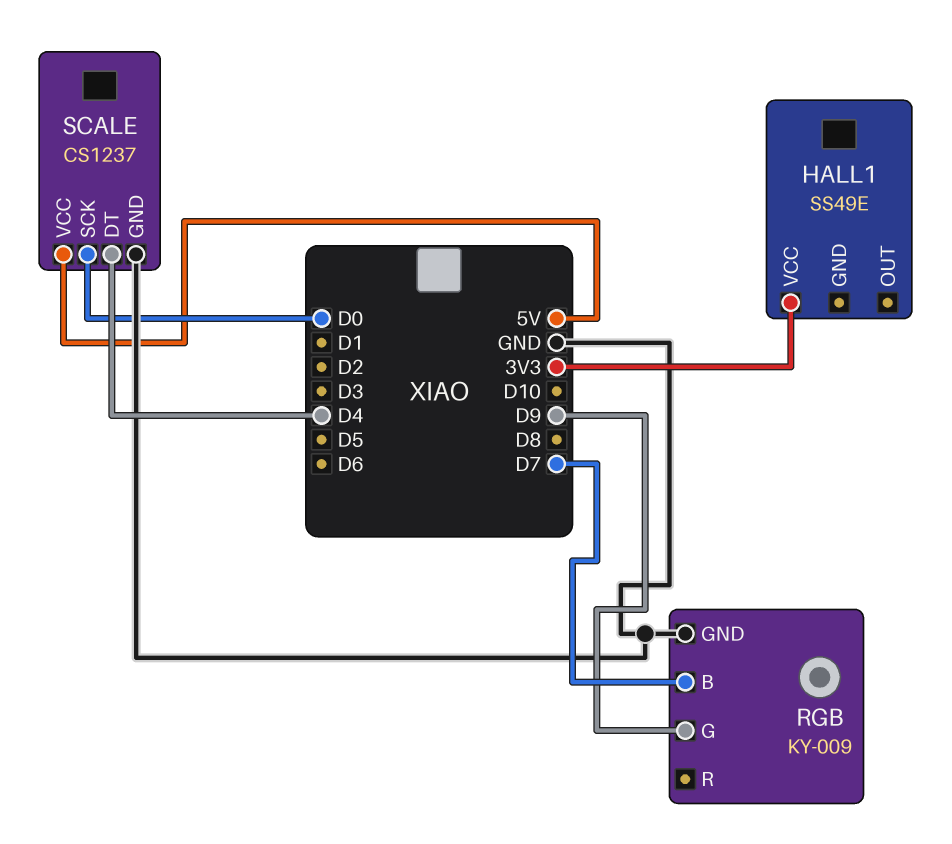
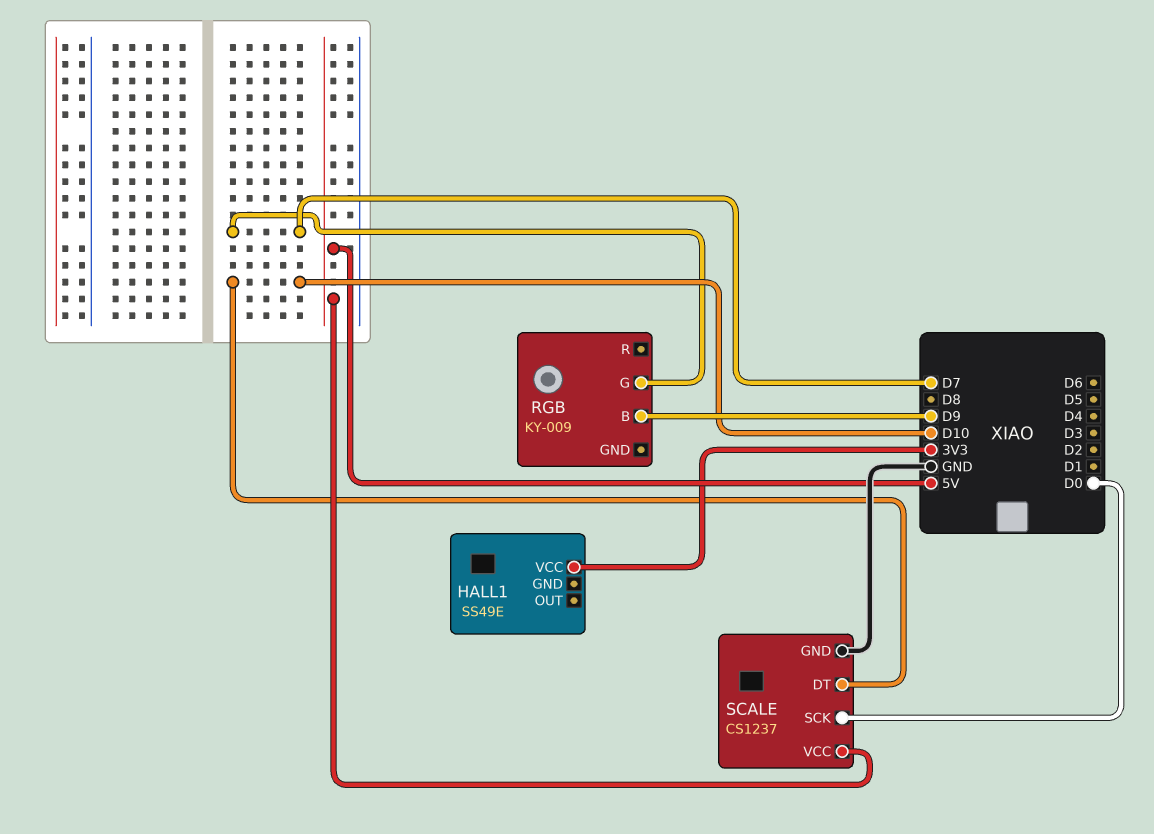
RGB pin B: D7 -> D9
RGB pin G: D9 -> D7
RGB pin GND: GND -> none
SCALE pin DT: D4 -> D10

